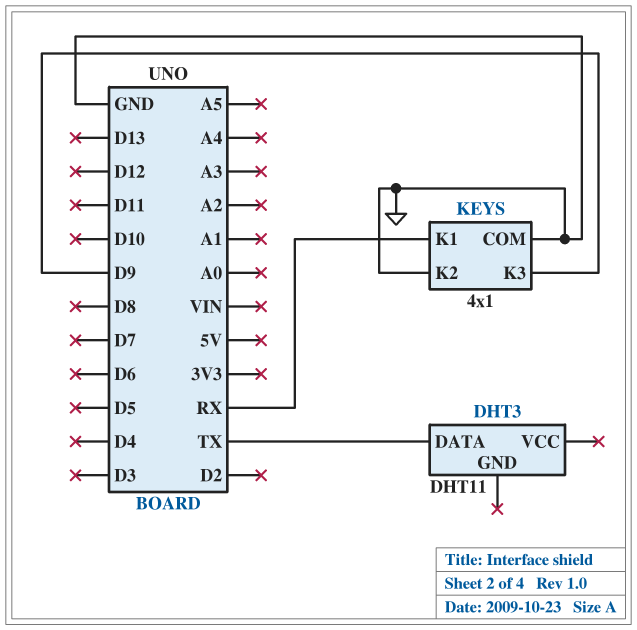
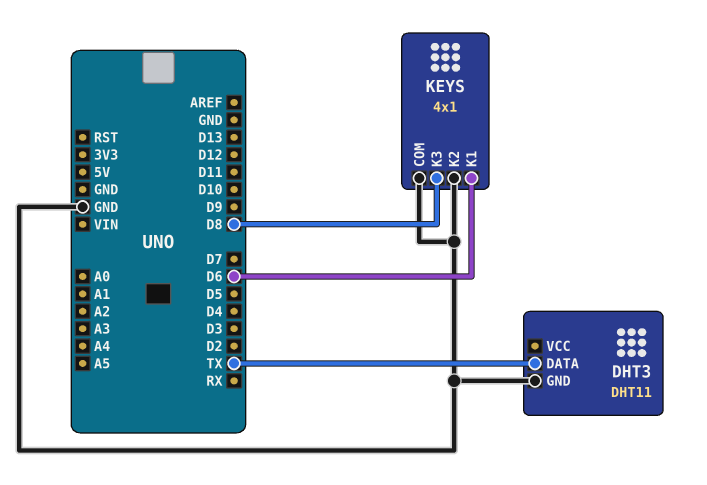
DHT3 pin GND: none -> GND
KEYS pin K1: RX -> D6
KEYS pin K3: D9 -> D8

